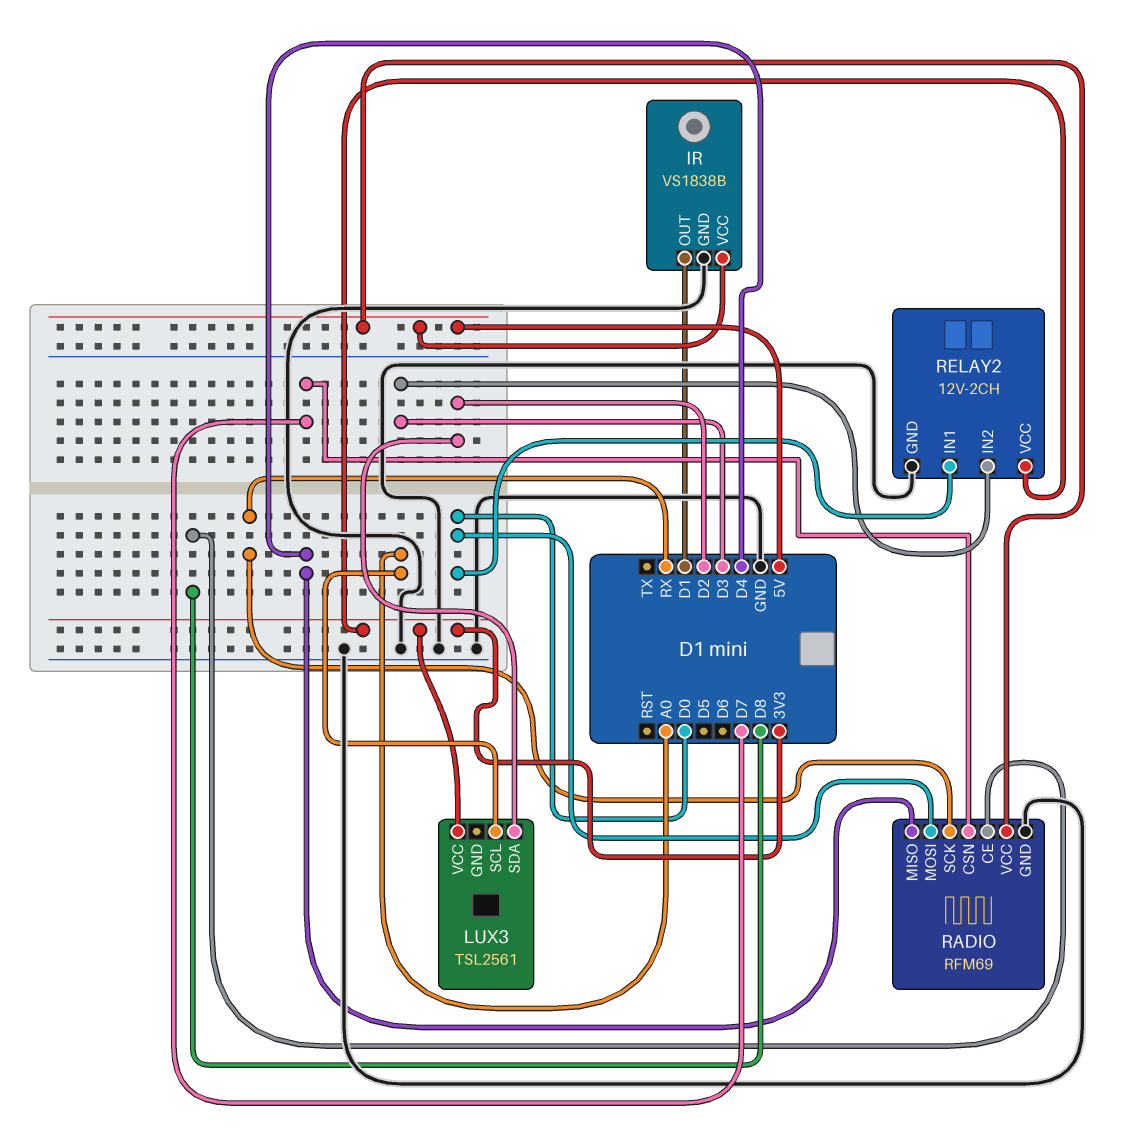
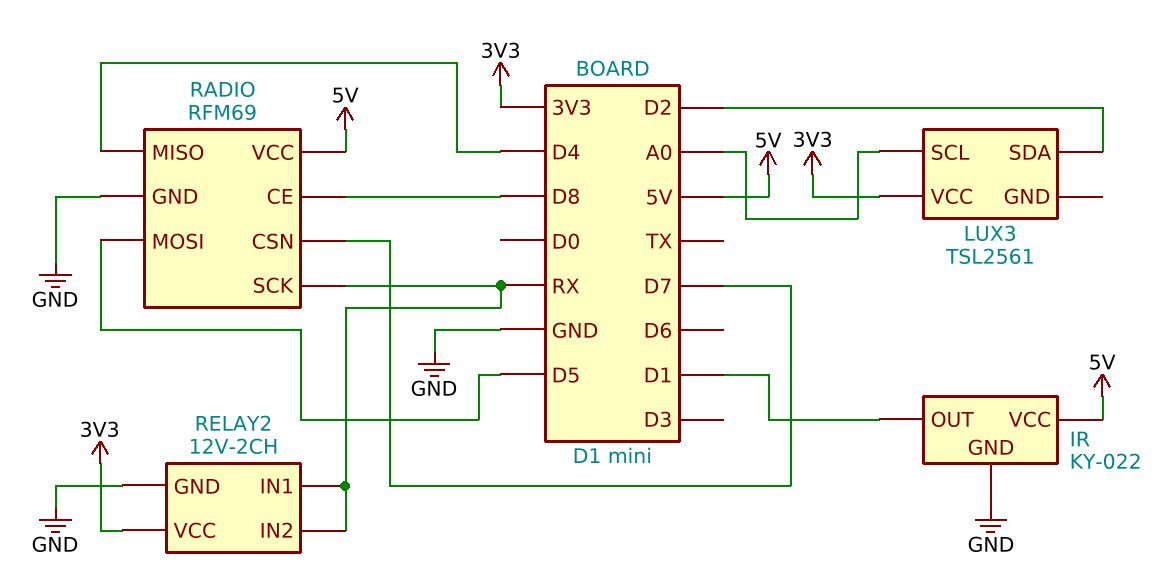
IR: VS1838B -> KY-022
RADIO pin MOSI: D0 -> D5
RELAY2 pin IN1: D0 -> RX
RELAY2 pin IN2: D3 -> RX

